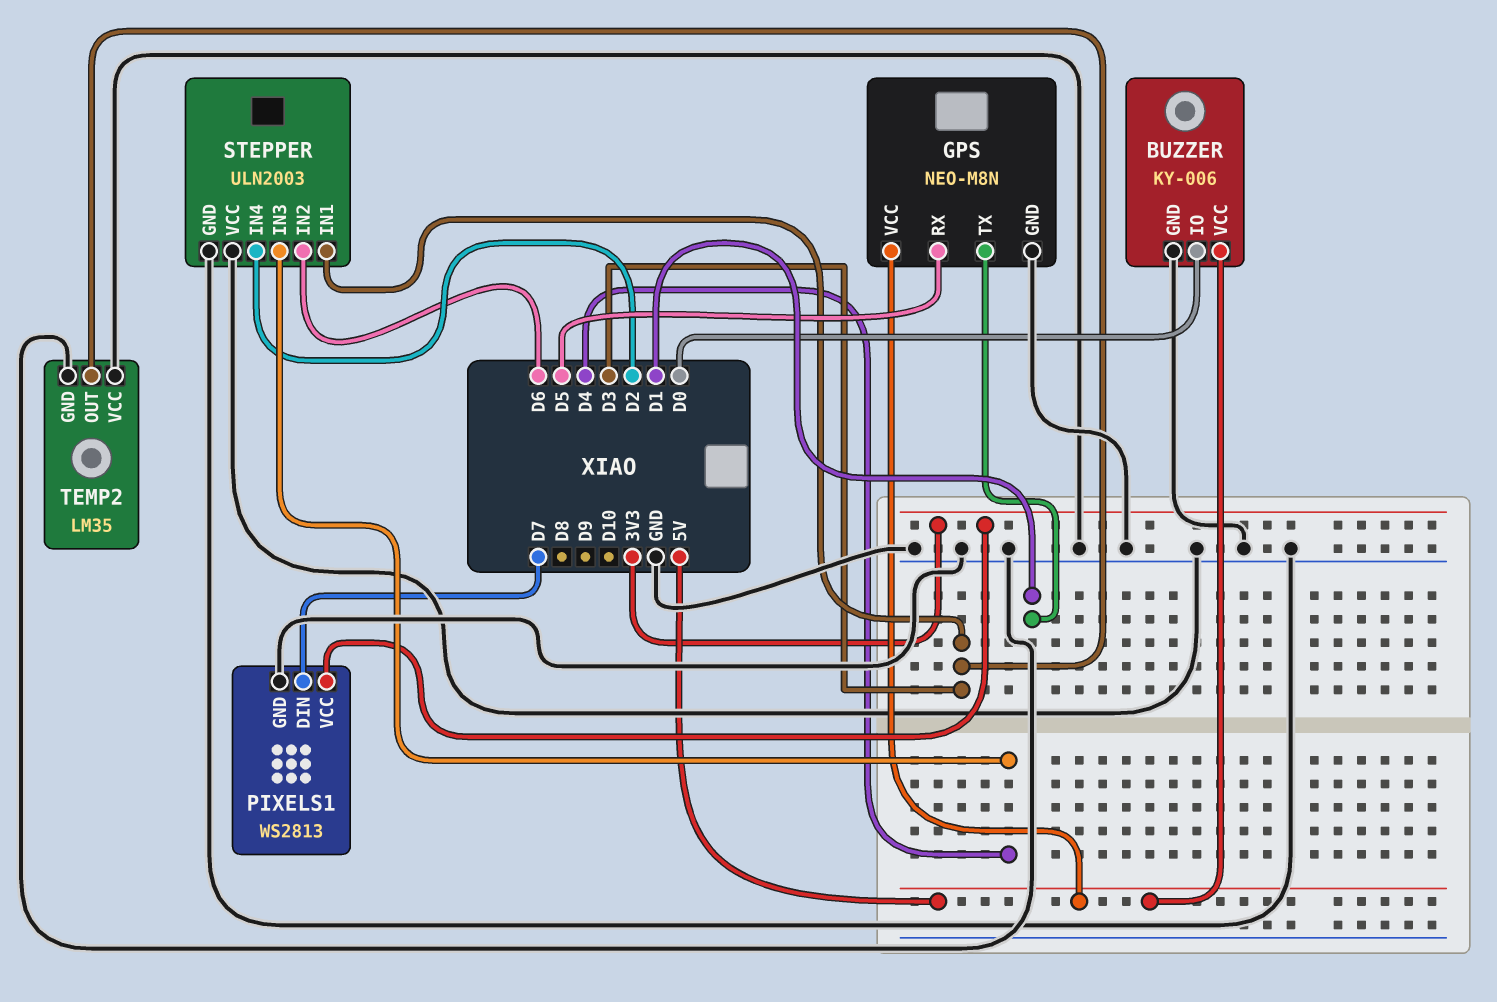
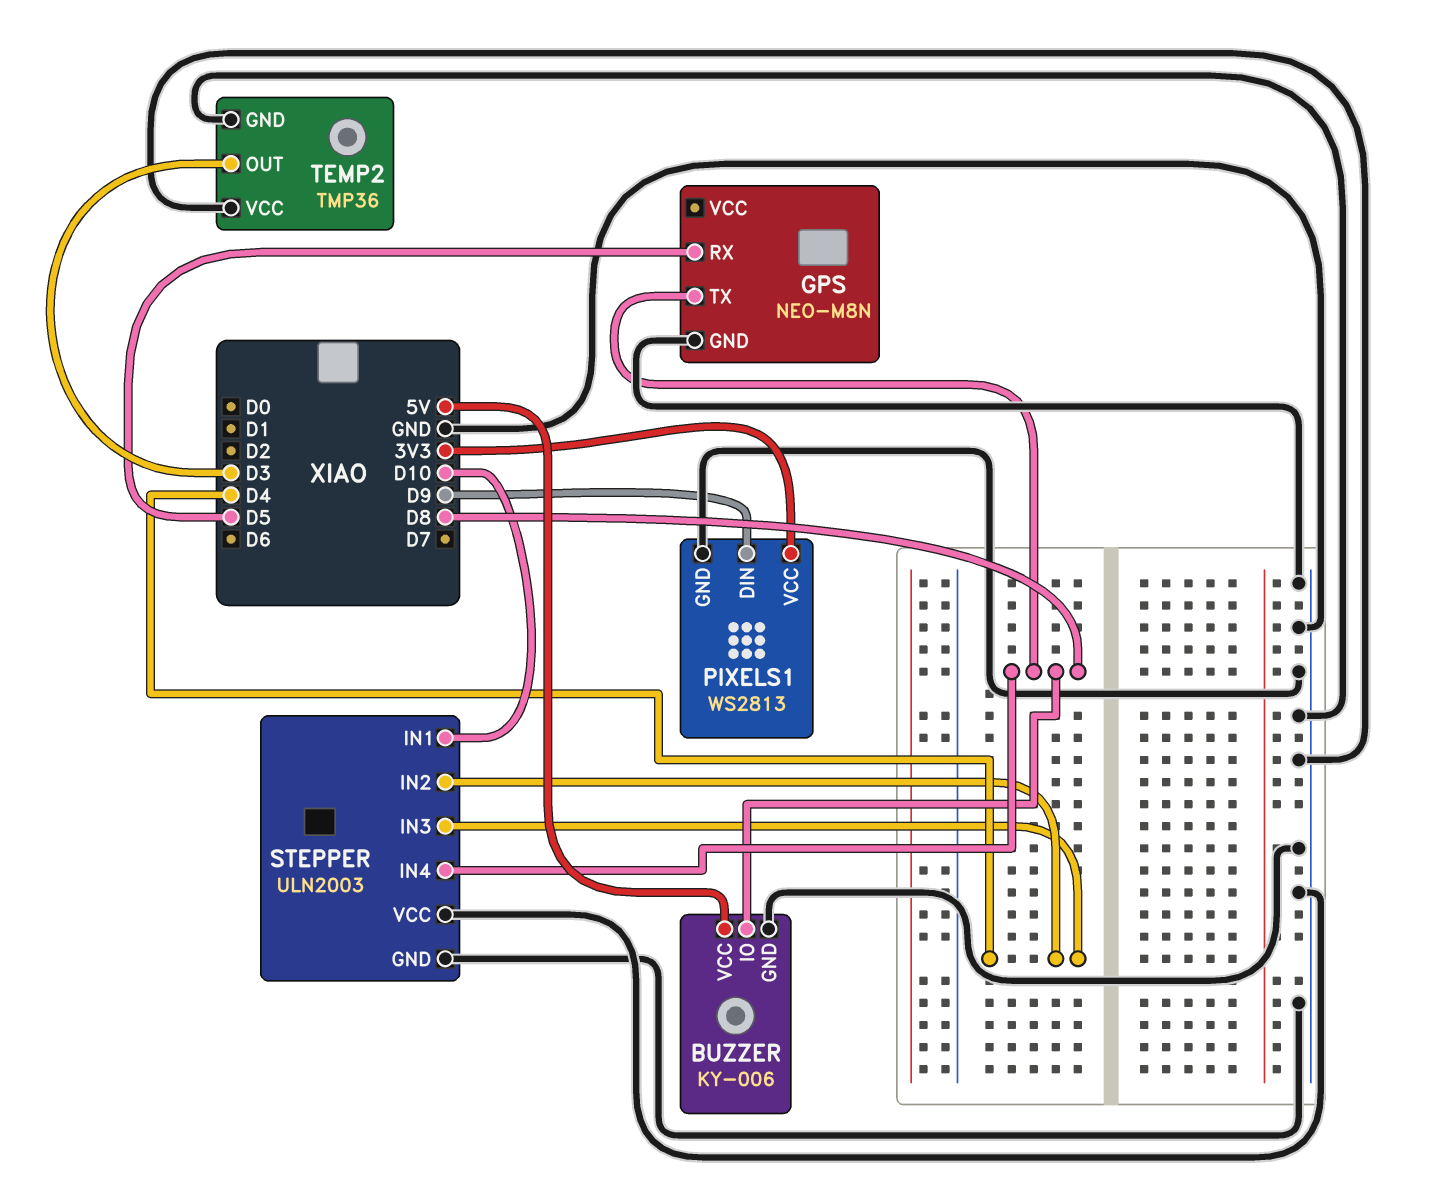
BUZZER pin IO: D0 -> D8
GPS pin TX: D1 -> D8
GPS pin VCC: 5V -> none
PIXELS1 pin DIN: D7 -> D9
STEPPER pin IN1: D3 -> D10
STEPPER pin IN2: D6 -> D4
STEPPER pin IN4: D2 -> D8
TEMP2: LM35 -> TMP36

